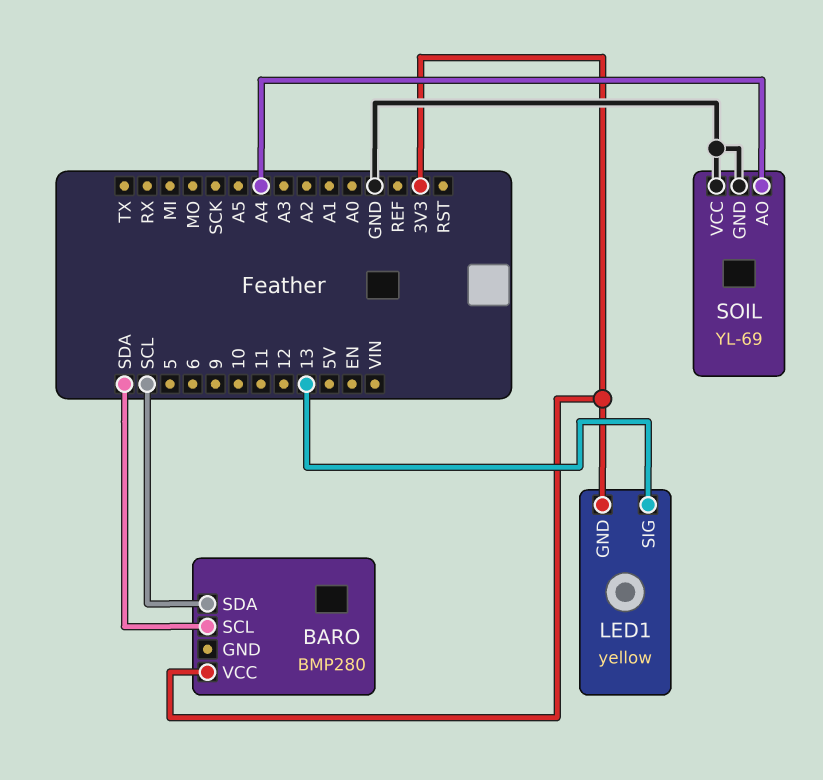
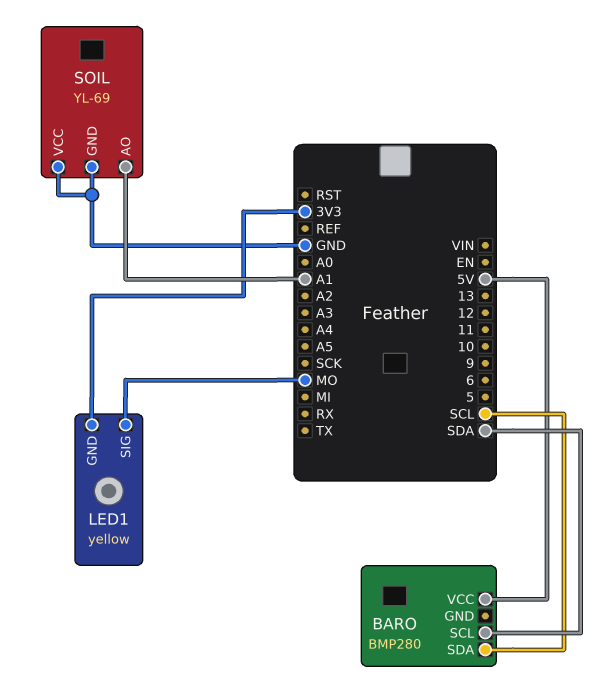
BARO pin VCC: 3V3 -> 5V
LED1 pin SIG: 13 -> MO
SOIL pin AO: A4 -> A1

